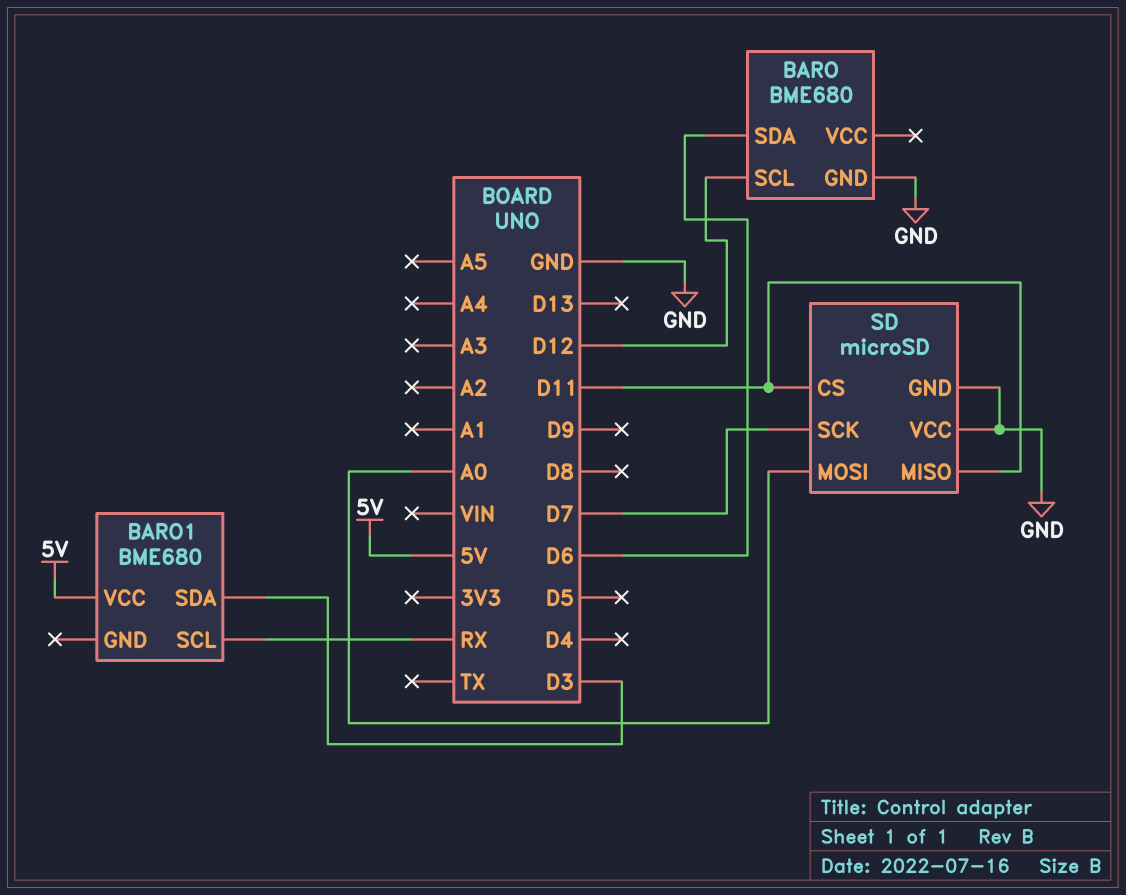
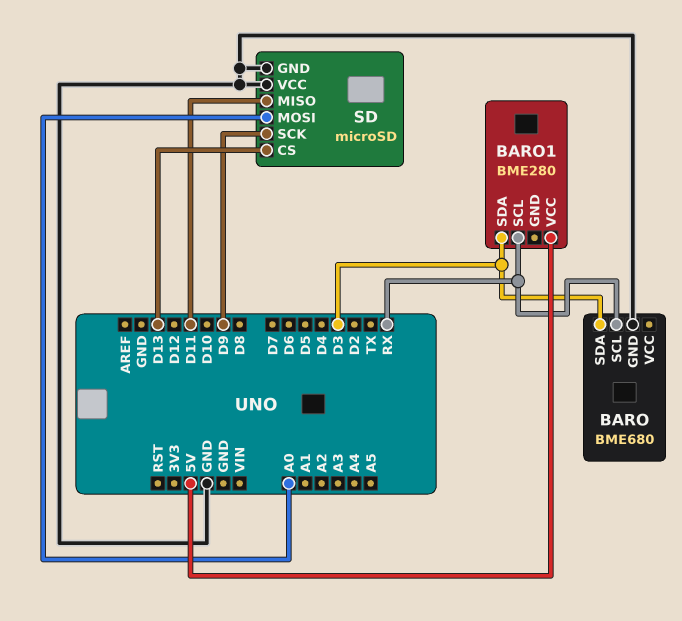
BARO pin SCL: D12 -> RX
BARO pin SDA: D6 -> D3
BARO1: BME680 -> BME280
SD pin CS: D11 -> D13
SD pin SCK: D7 -> D9

